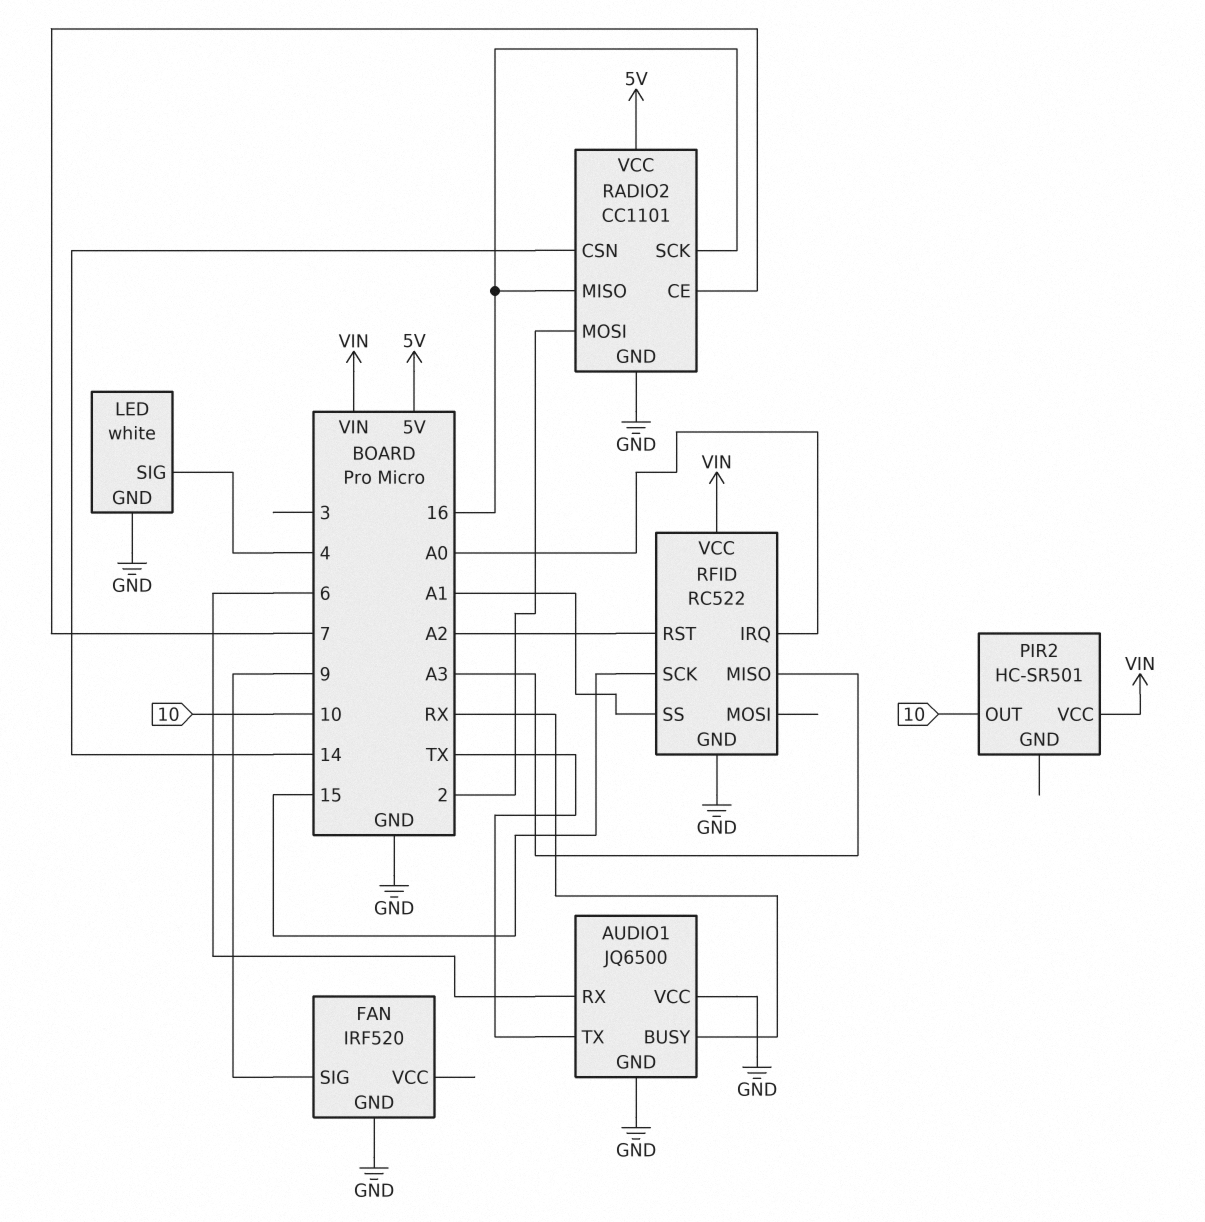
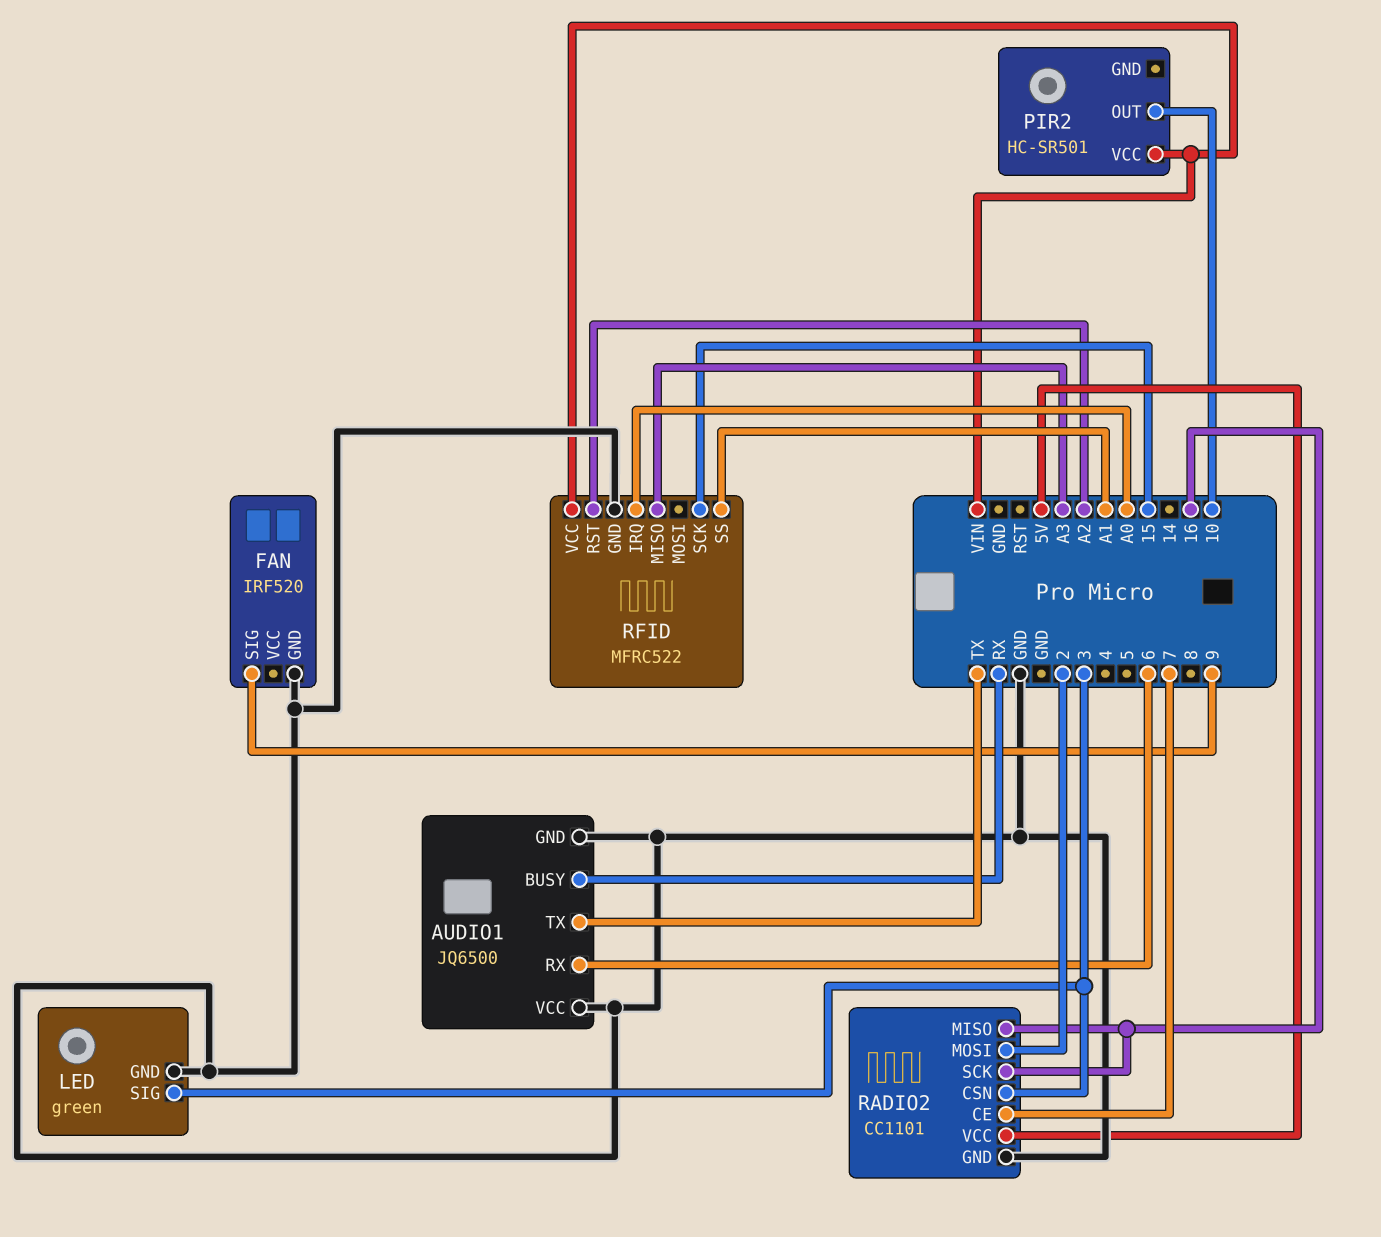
LED: white -> green
LED pin SIG: 4 -> 3
RADIO2 pin CSN: 14 -> 3
RFID: RC522 -> MFRC522

